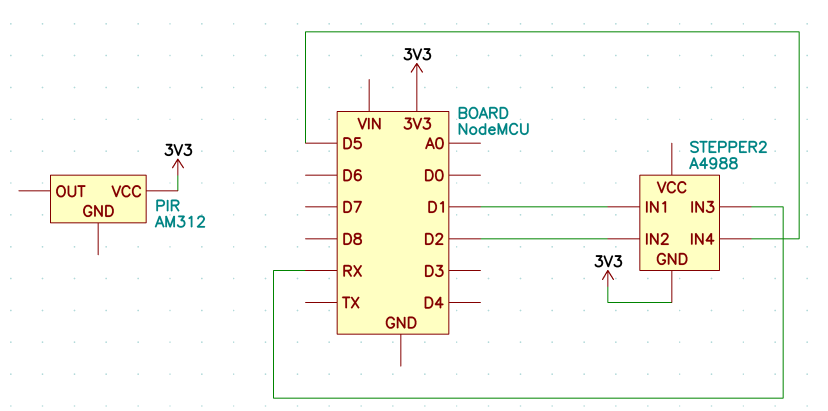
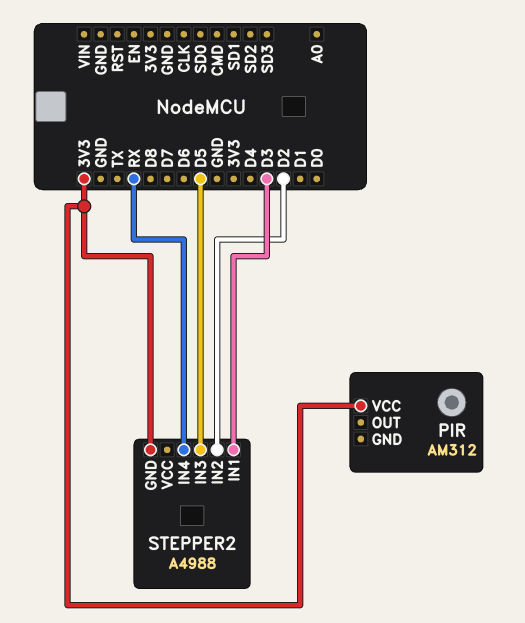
STEPPER2 pin IN1: D1 -> D3
STEPPER2 pin IN3: RX -> D5
STEPPER2 pin IN4: D5 -> RX

